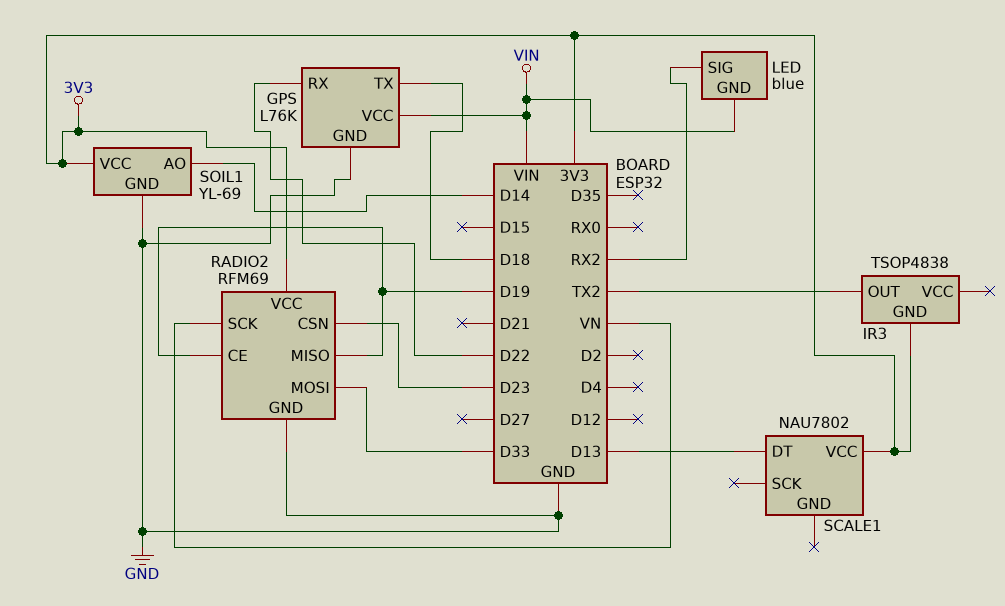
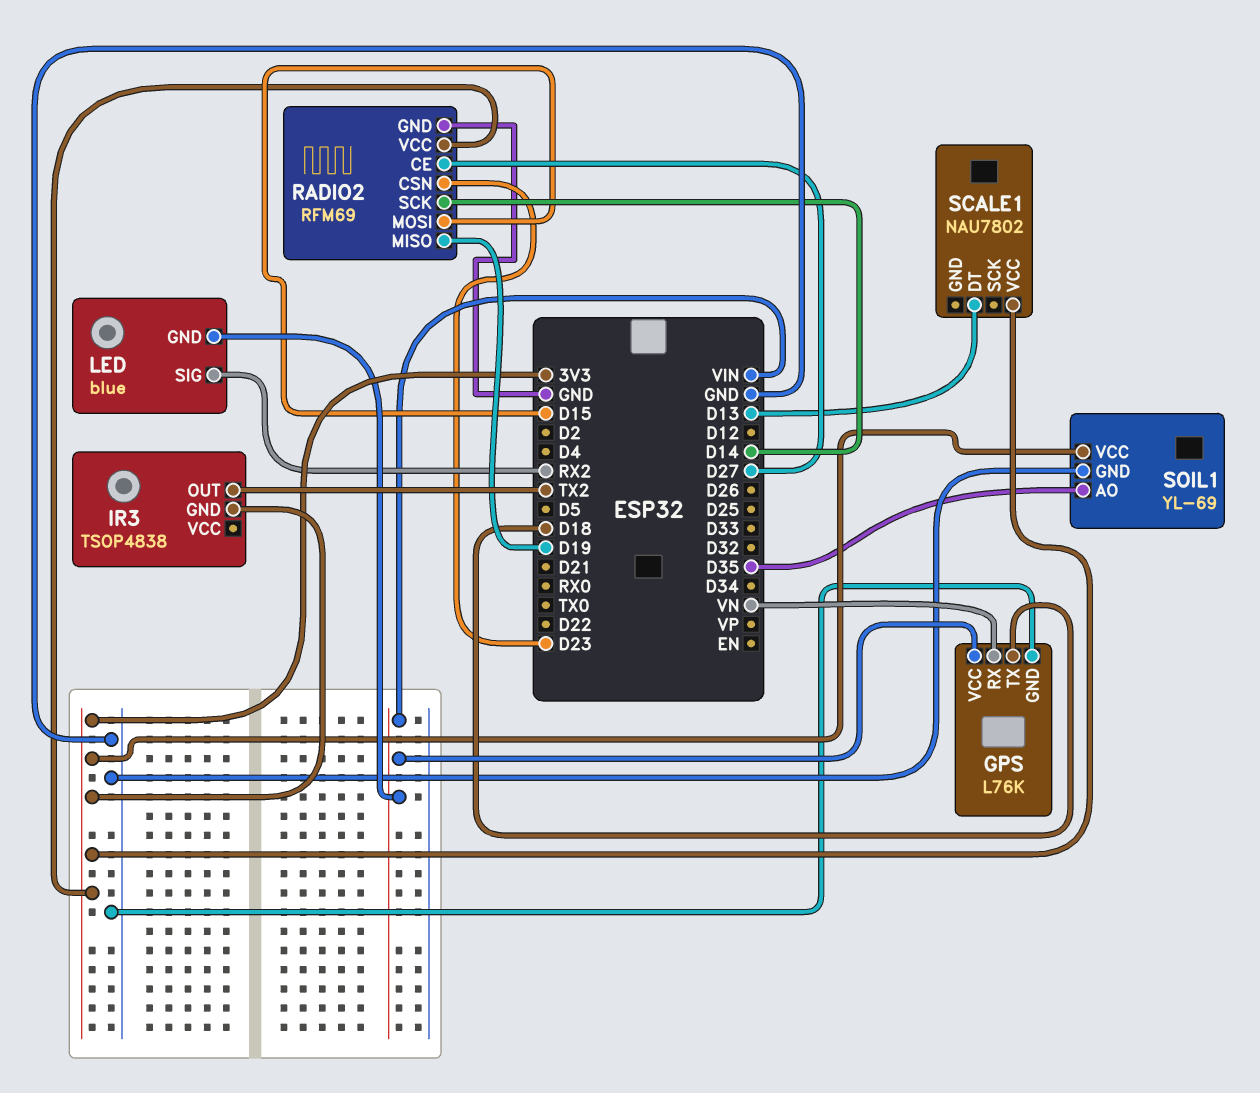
GPS pin RX: D22 -> VN
RADIO2 pin CE: D19 -> D27
RADIO2 pin MOSI: D33 -> D15
RADIO2 pin SCK: VN -> D14
SOIL1 pin AO: D14 -> D35

